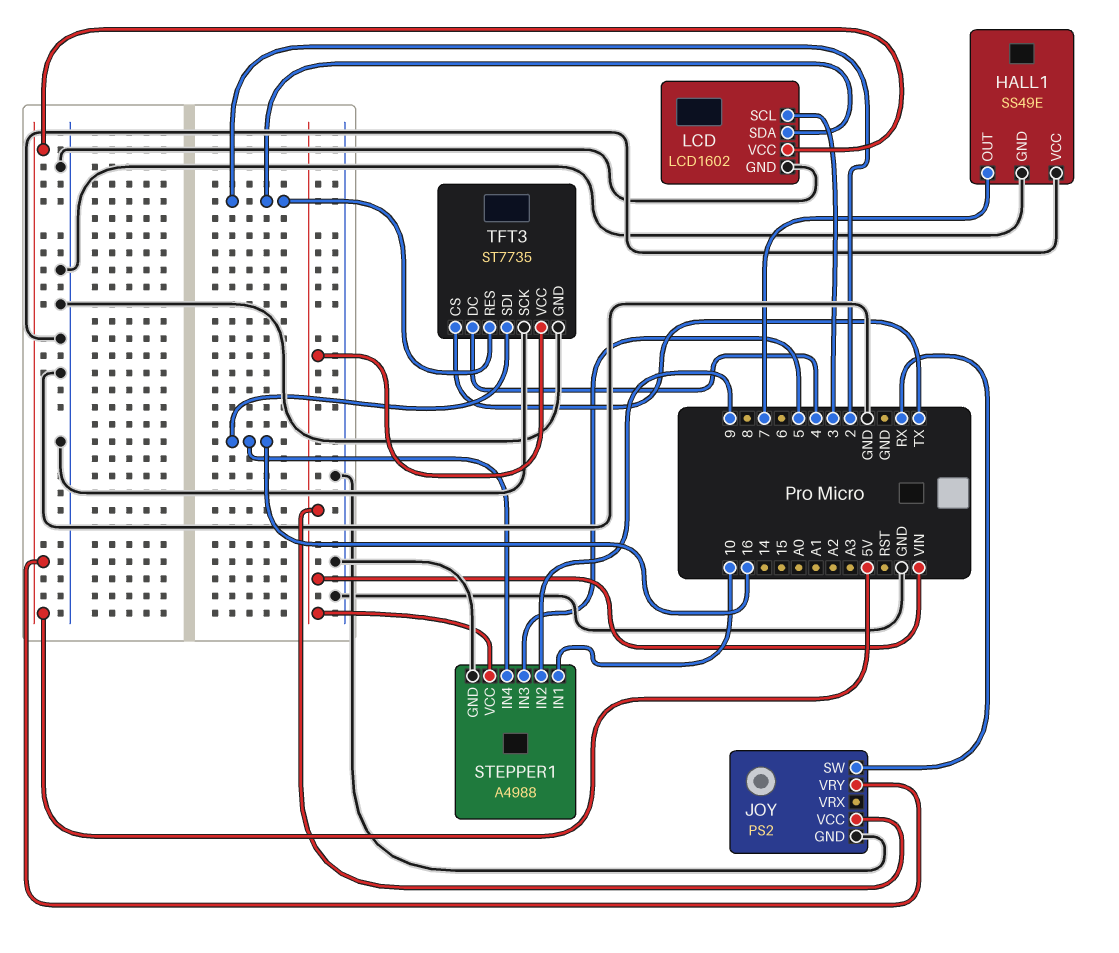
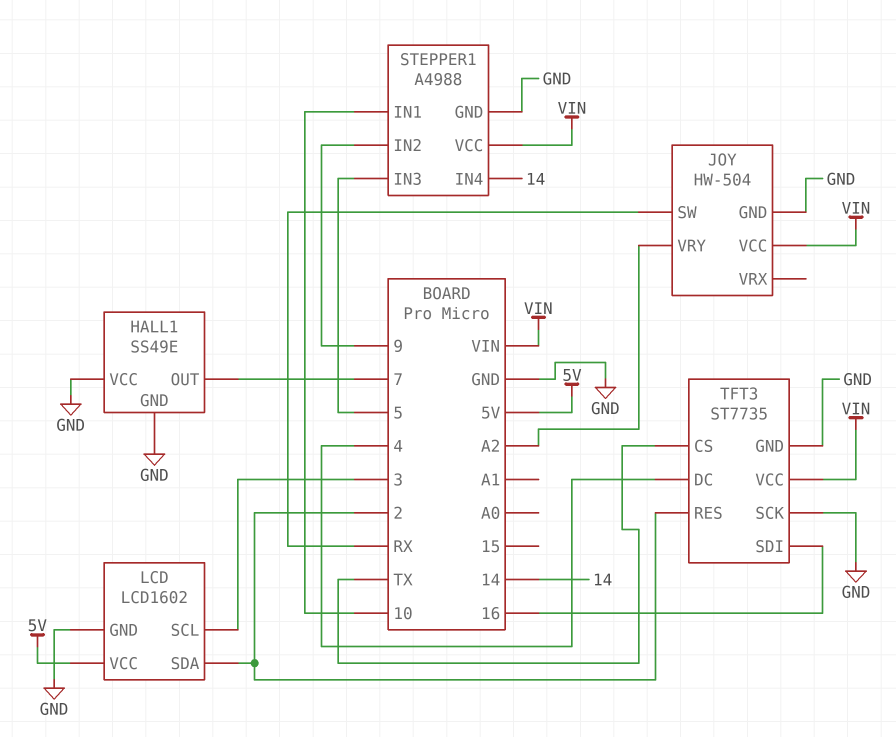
JOY: PS2 -> HW-504
JOY pin VRY: 5V -> A2
STEPPER1 pin IN4: 16 -> 14

